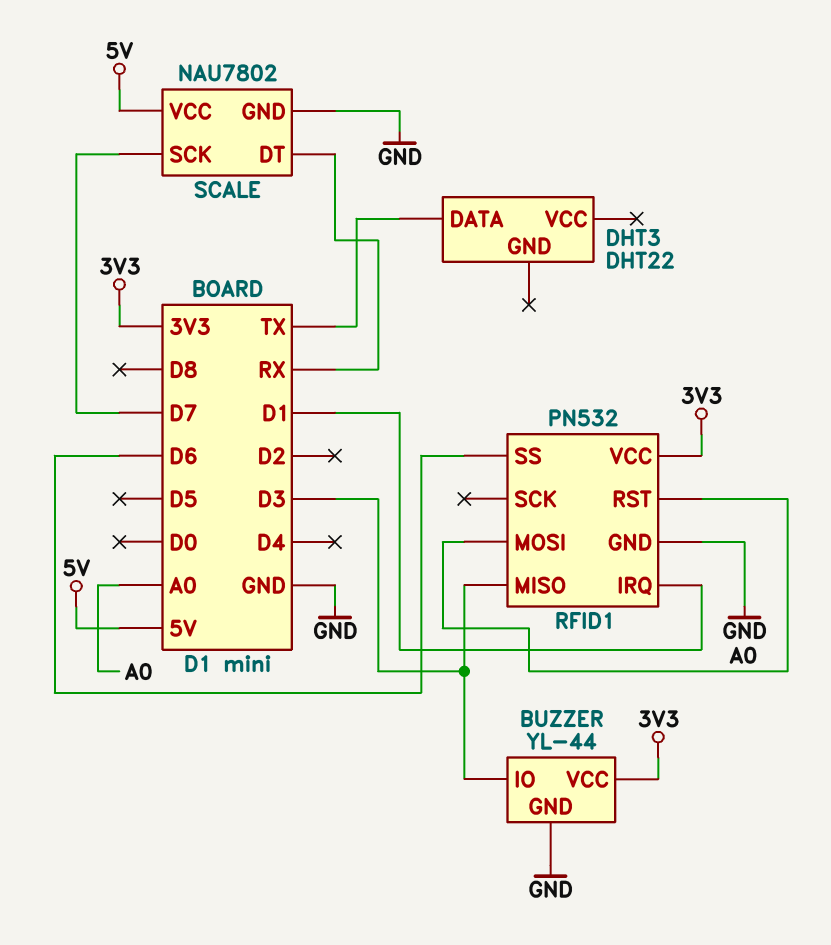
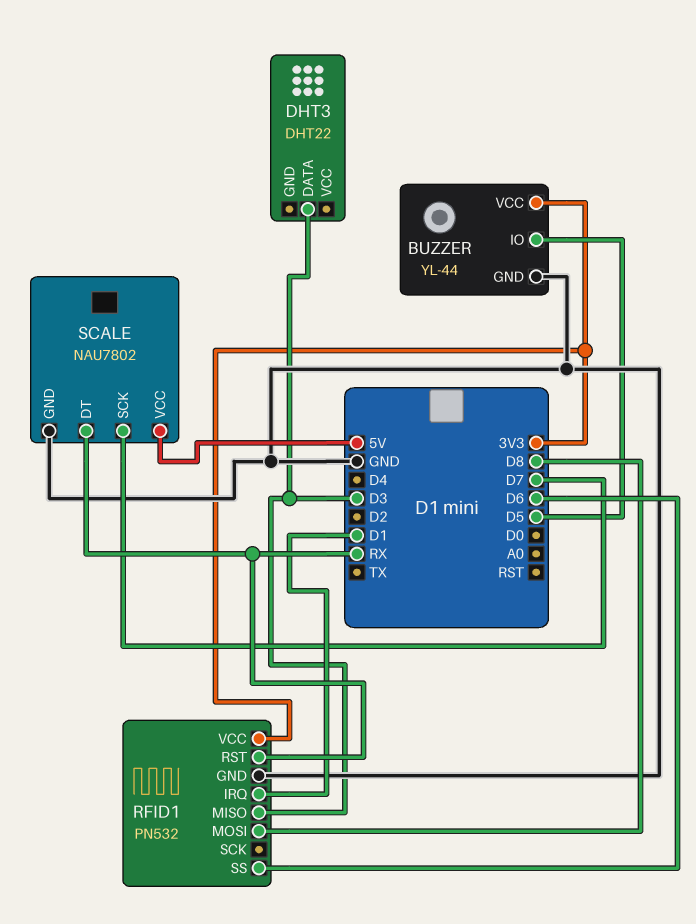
BUZZER pin IO: D3 -> D5
DHT3 pin DATA: TX -> D3
RFID1 pin MOSI: A0 -> D8
RFID1 pin RST: A0 -> RX

